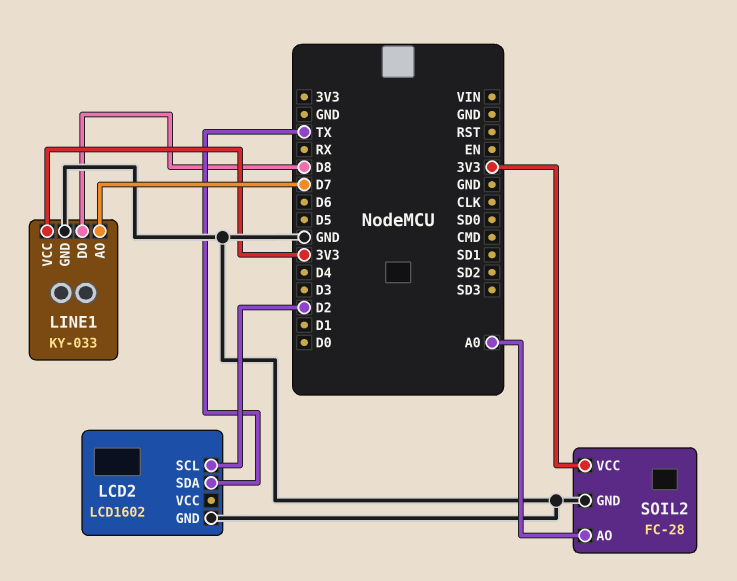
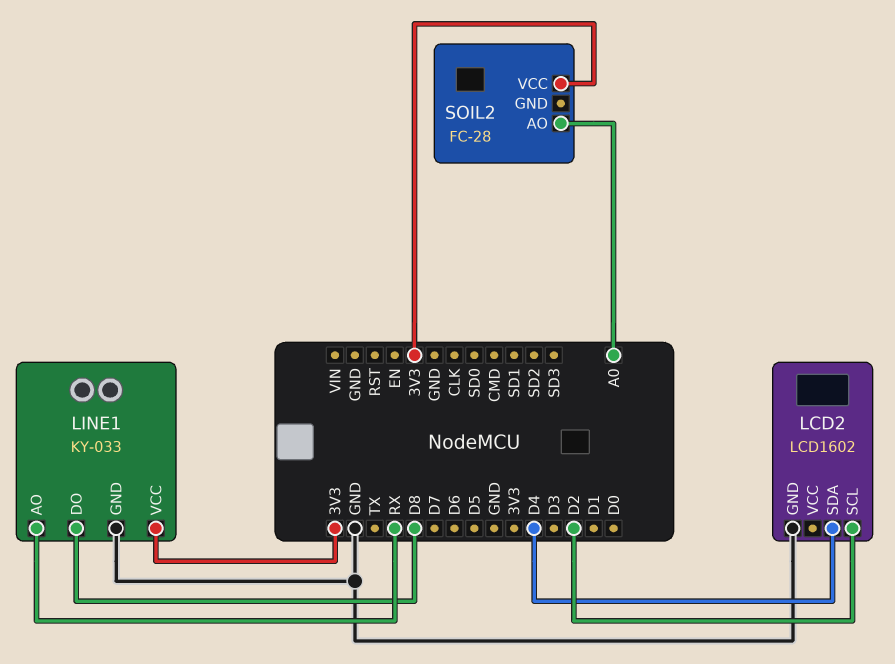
LCD2 pin SDA: TX -> D4
LINE1 pin AO: D7 -> RX
SOIL2 pin GND: GND -> none

